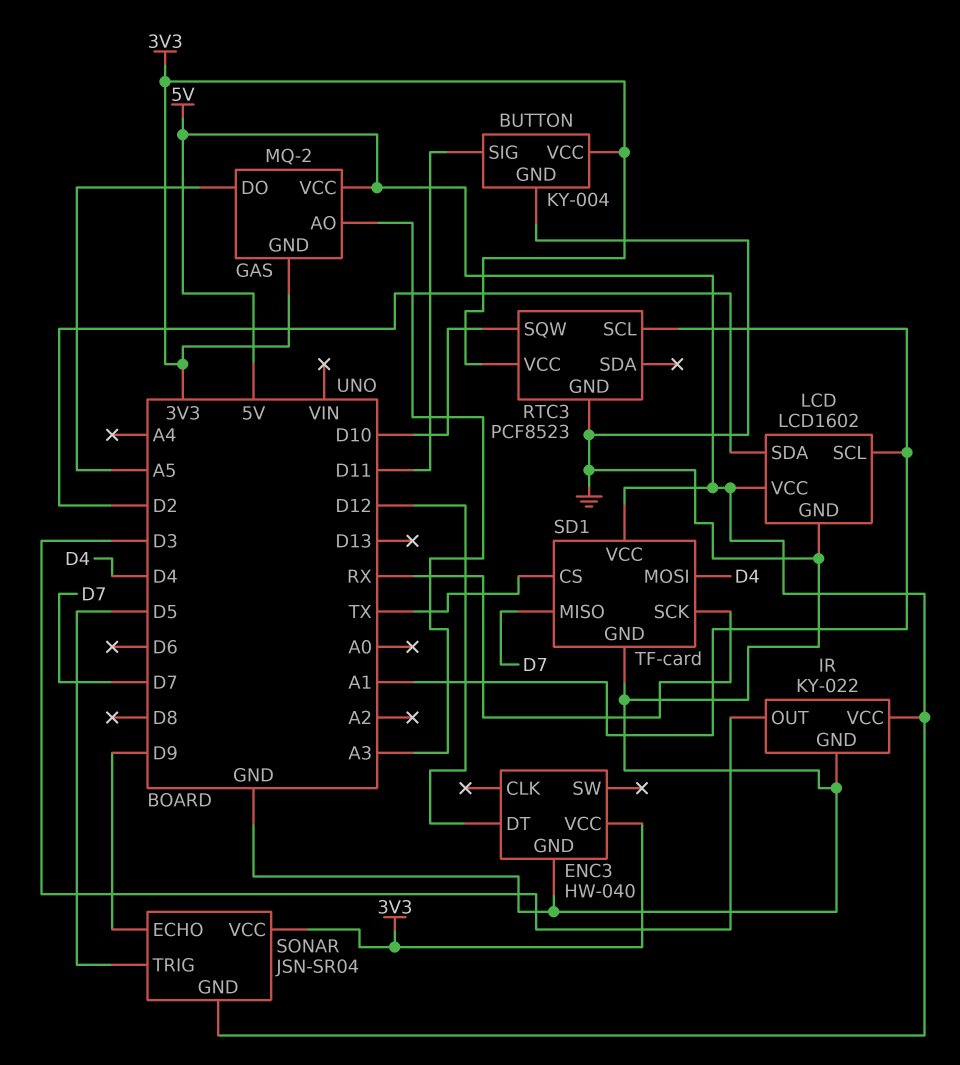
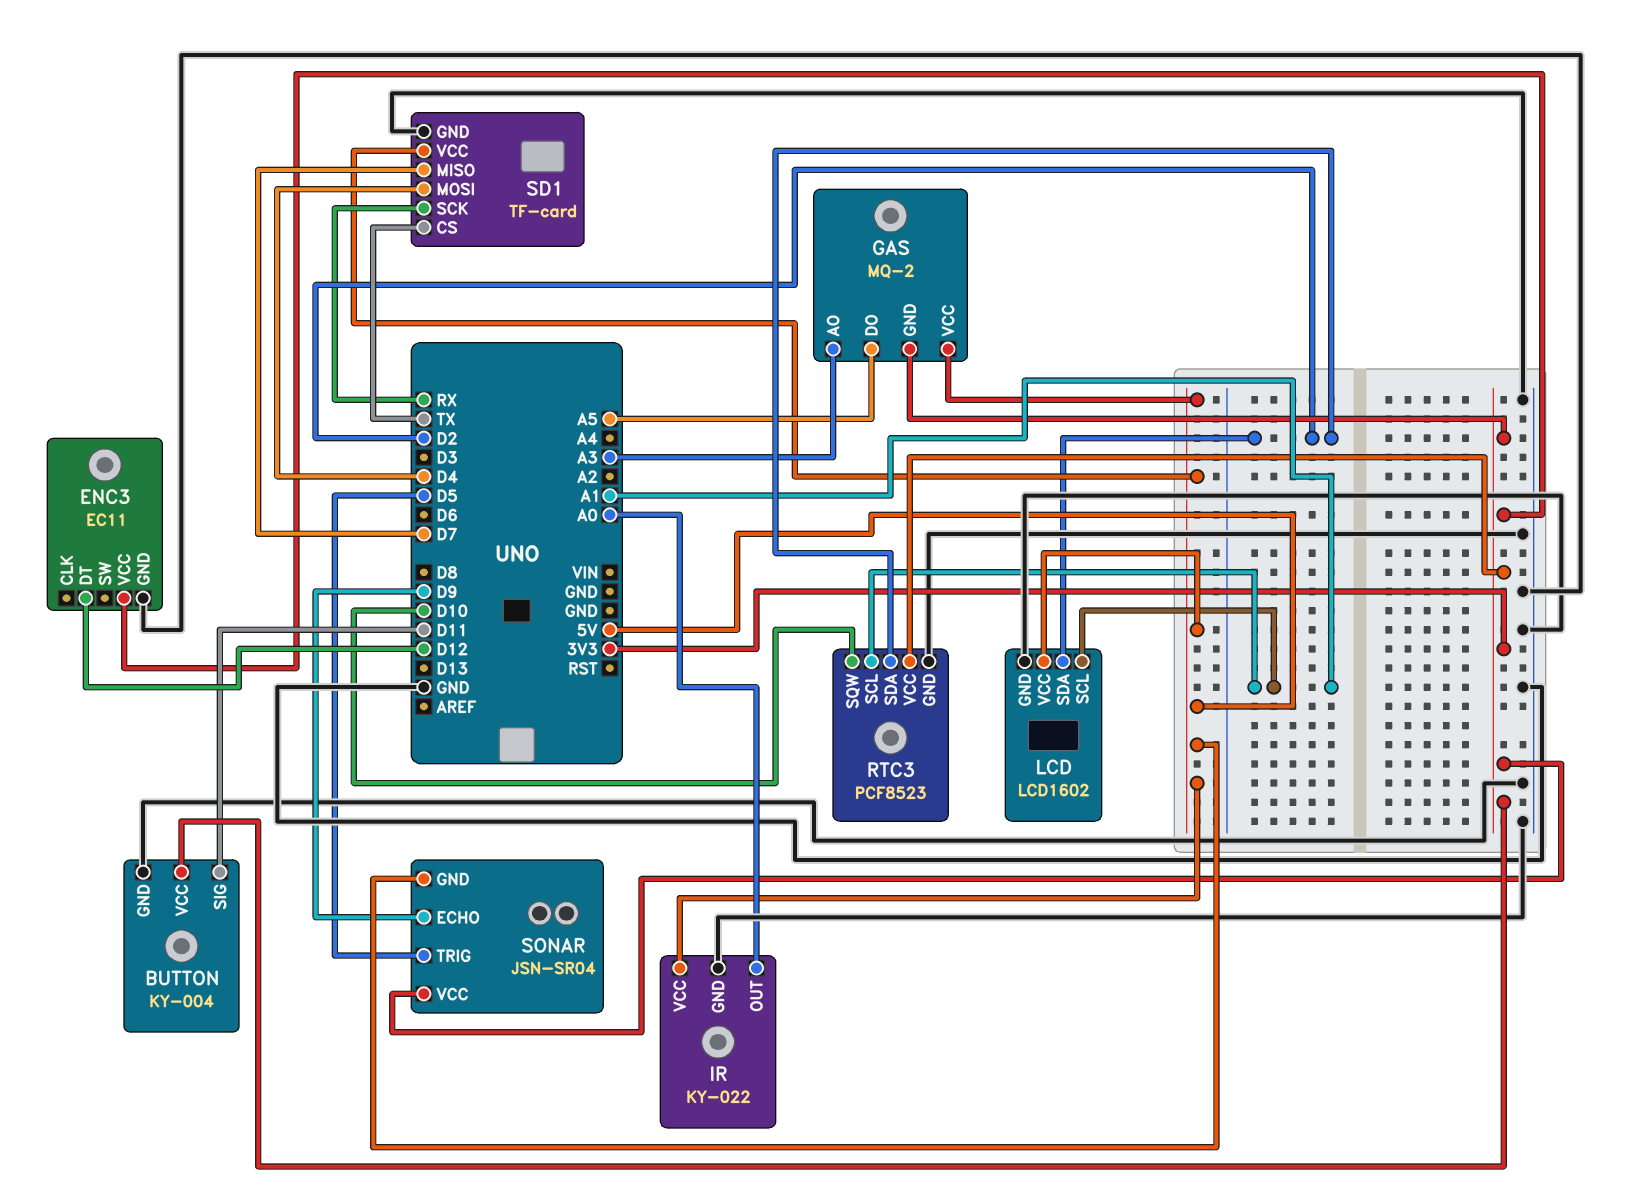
ENC3: HW-040 -> EC11
IR pin OUT: D3 -> A0
RTC3 pin SDA: none -> D2

